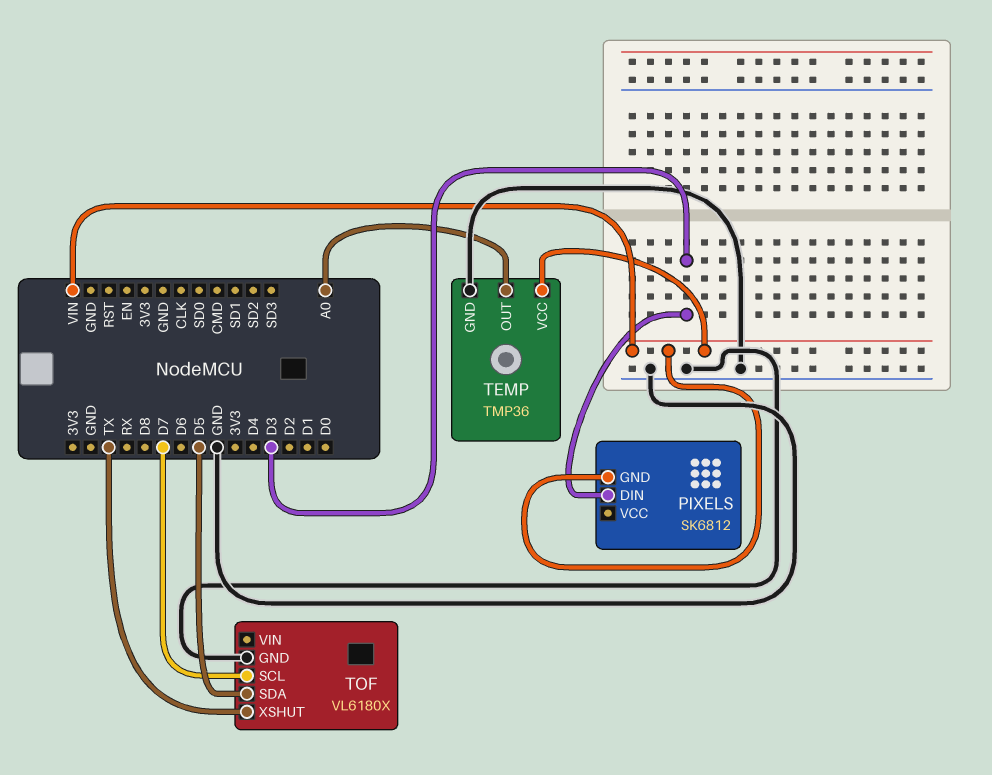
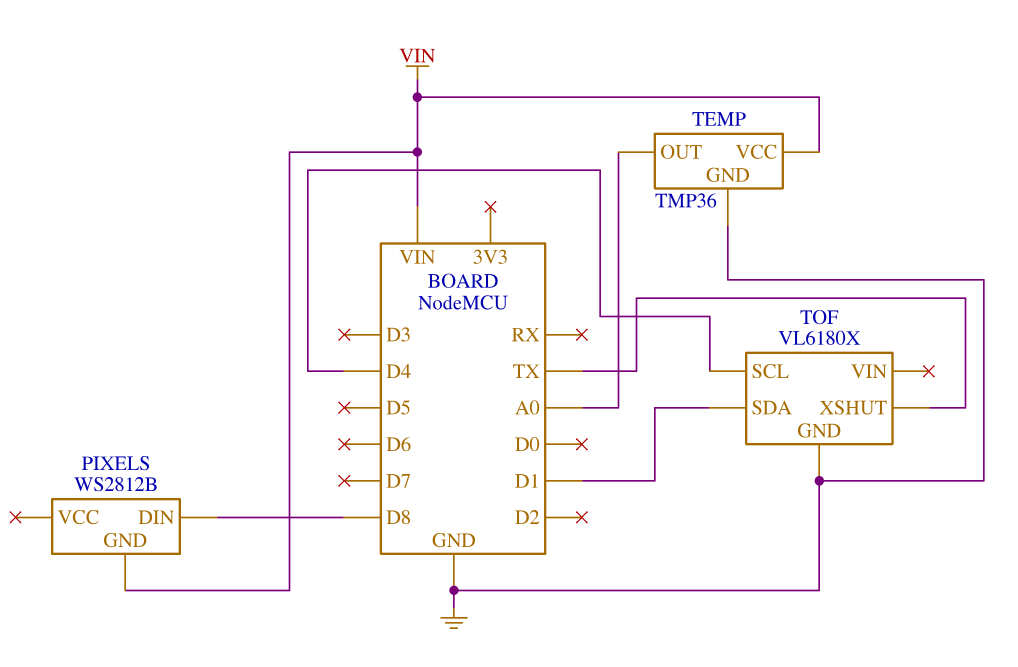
PIXELS: SK6812 -> WS2812B
PIXELS pin DIN: D3 -> D8
TOF pin SCL: D7 -> D4
TOF pin SDA: D5 -> D1

